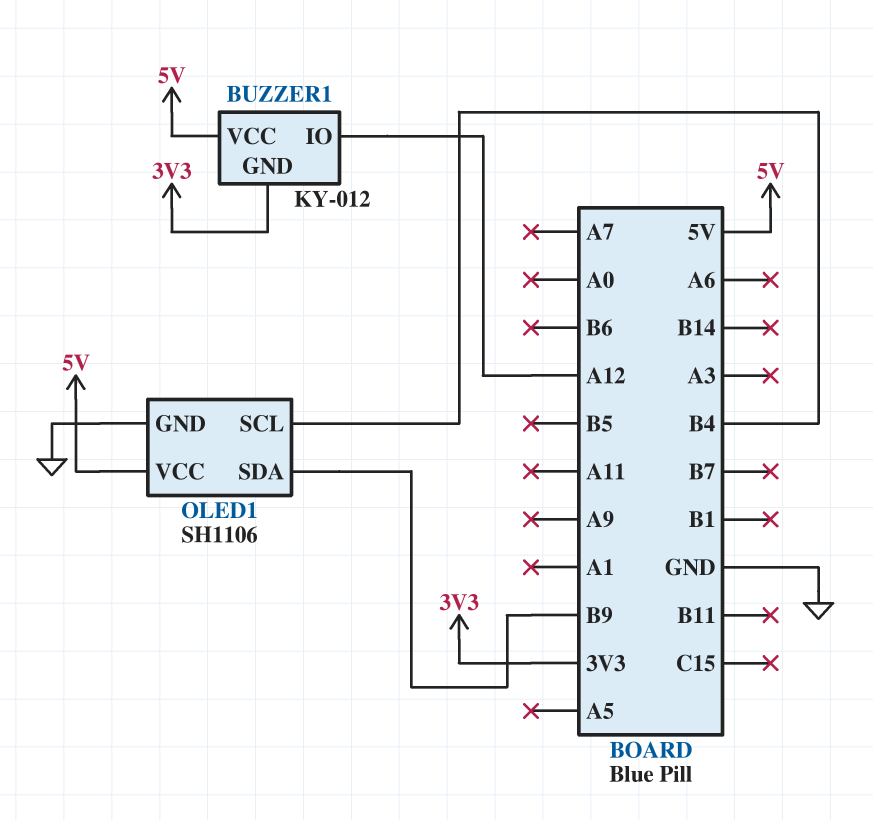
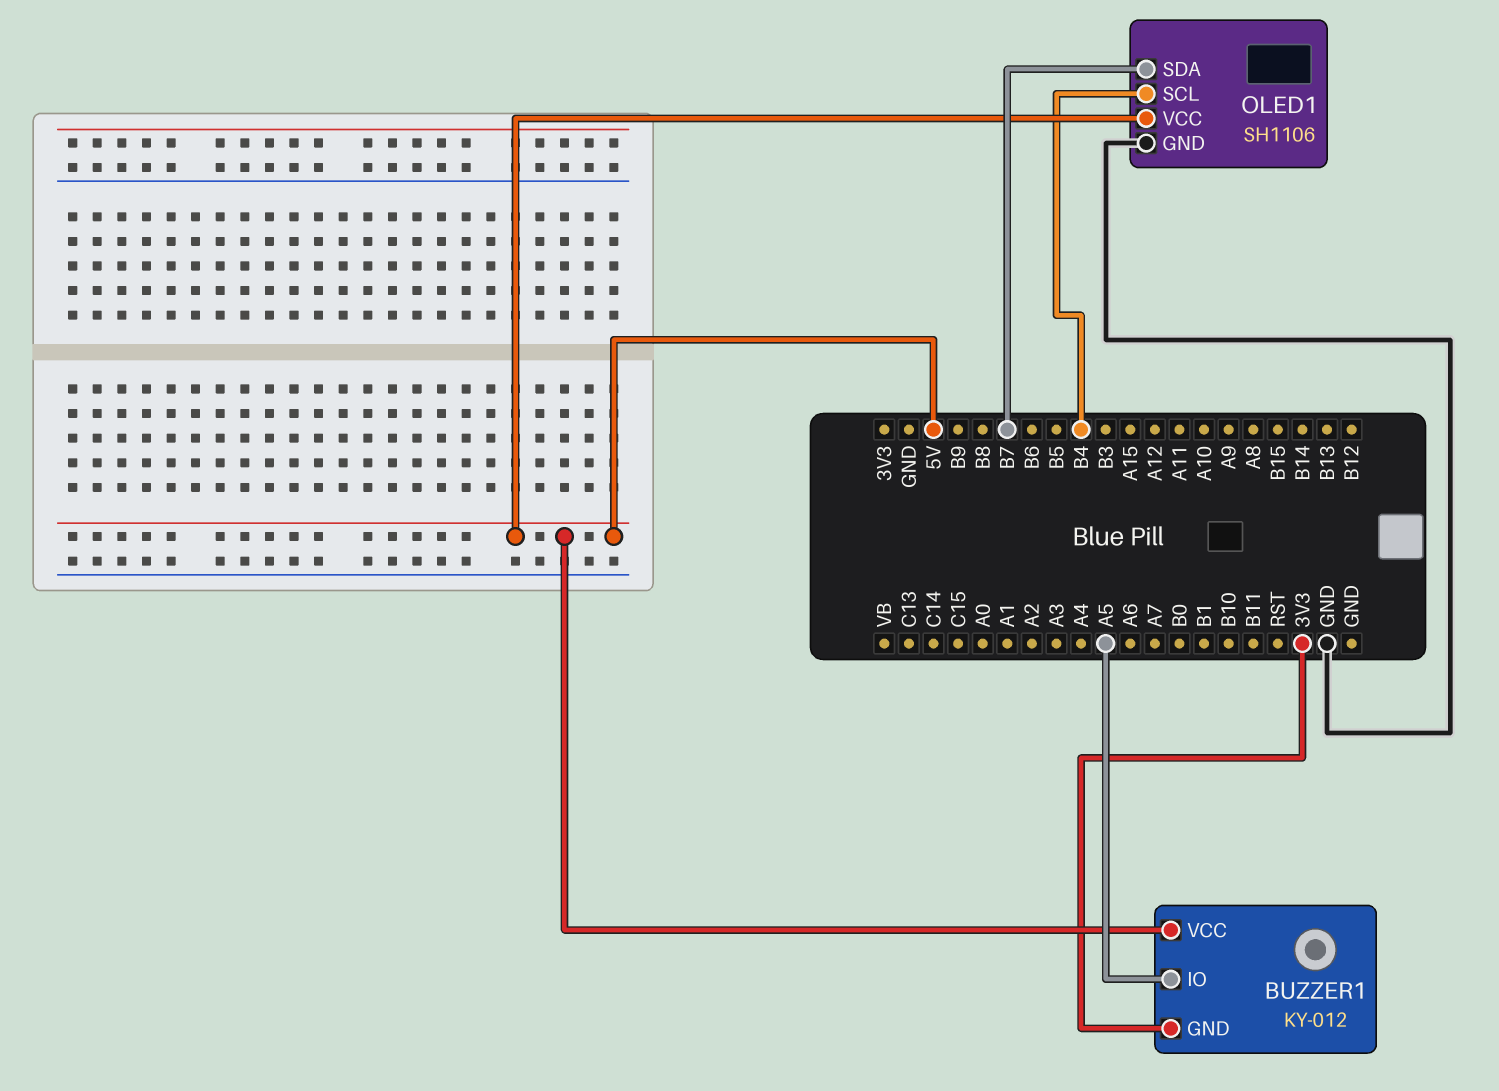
BUZZER1 pin IO: A12 -> A5
OLED1 pin SDA: B9 -> B7

